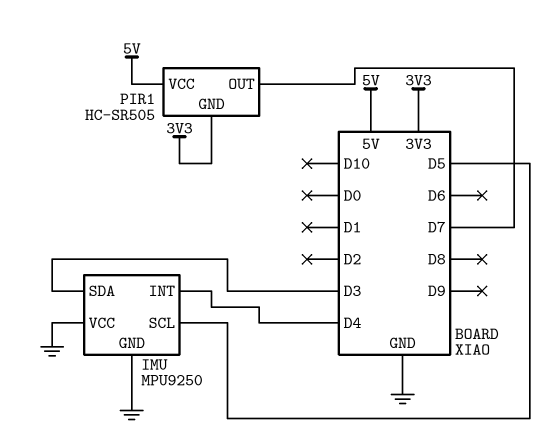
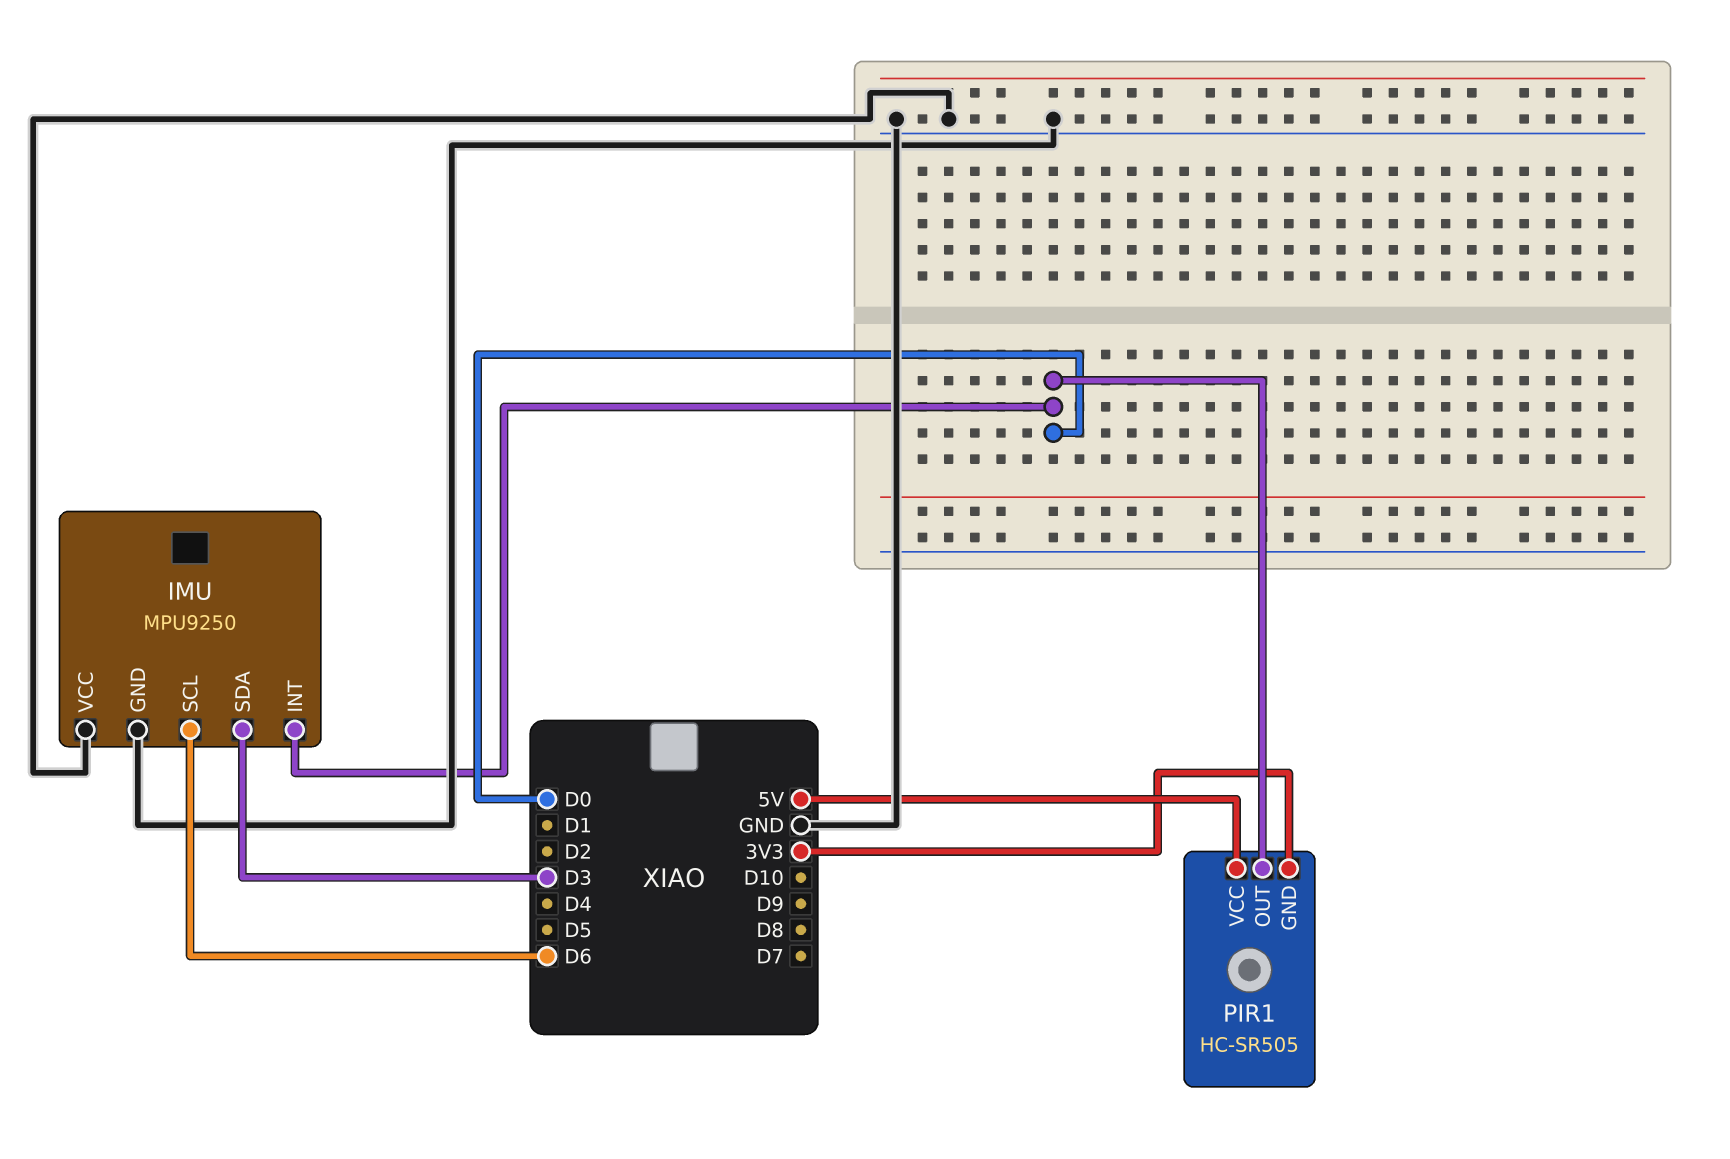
IMU pin INT: D4 -> D0
IMU pin SCL: D5 -> D6
PIR1 pin OUT: D7 -> D0

